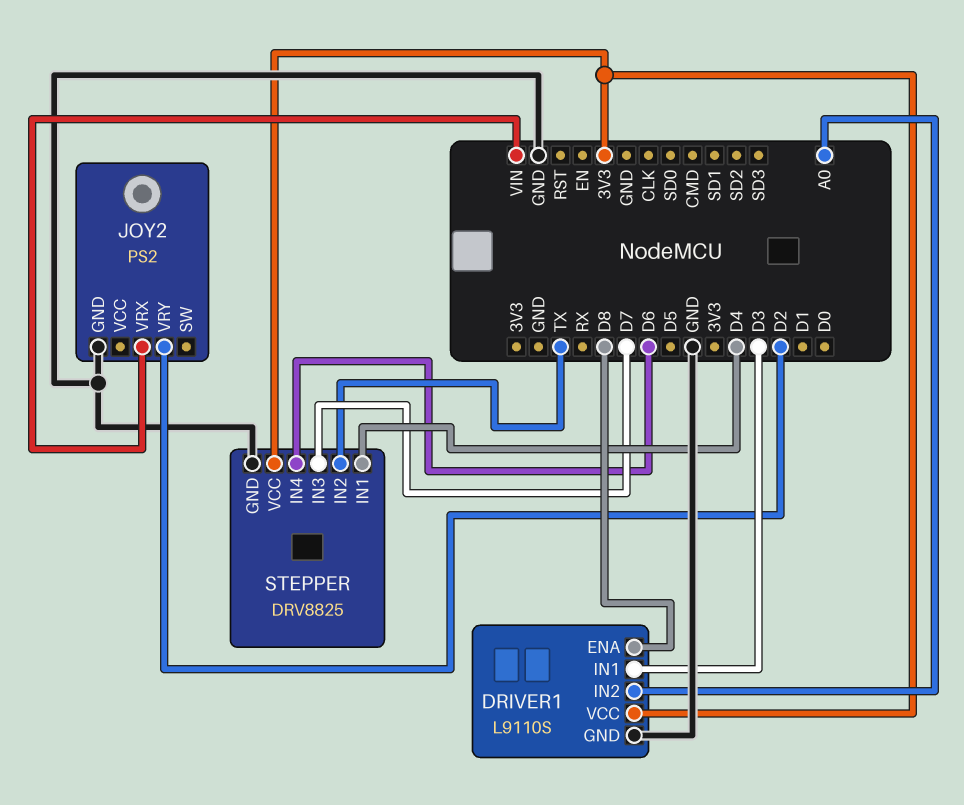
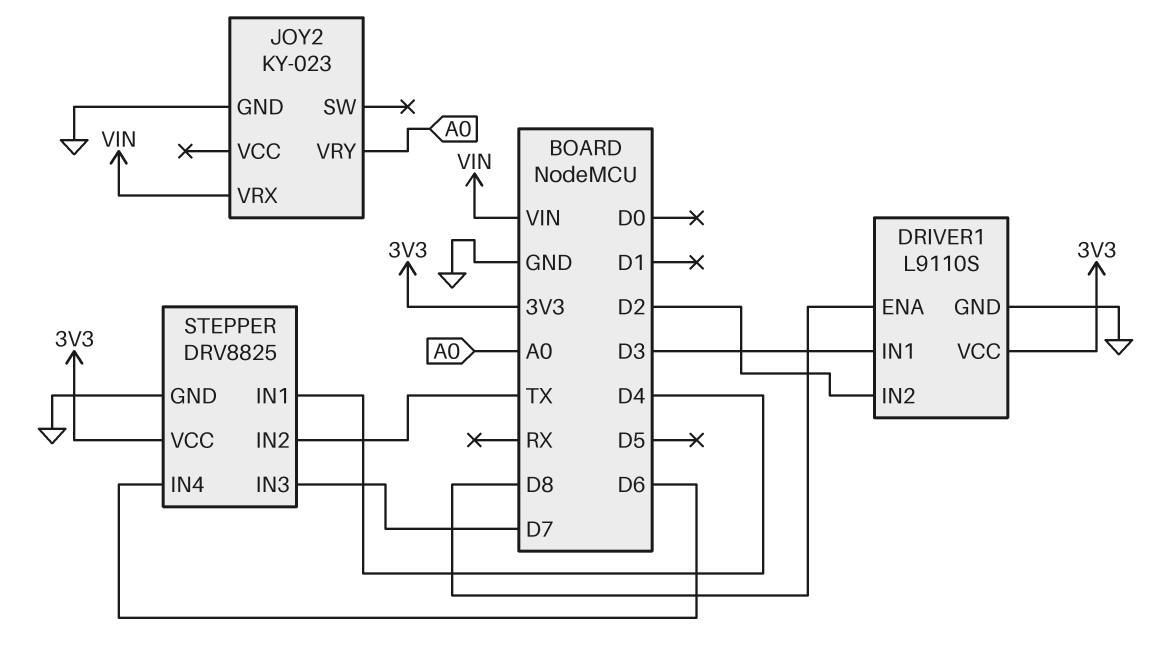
DRIVER1 pin IN2: A0 -> D2
JOY2: PS2 -> KY-023
JOY2 pin VRY: D2 -> A0

